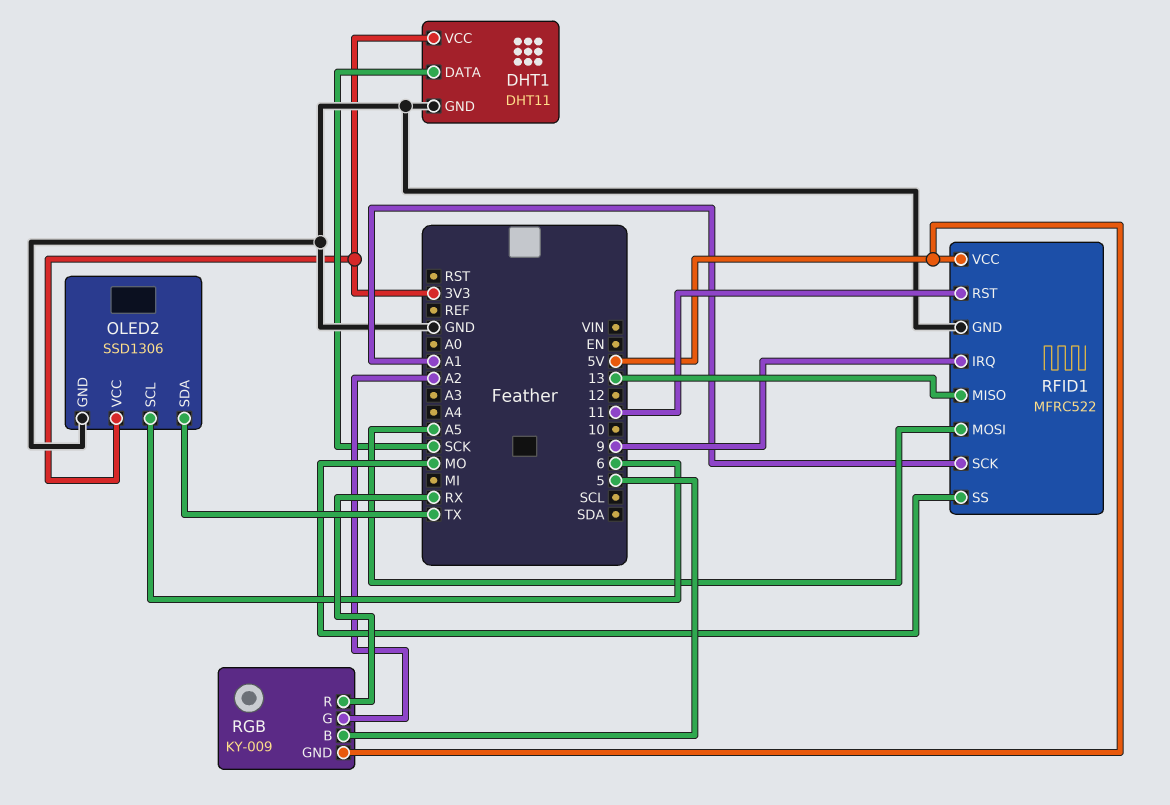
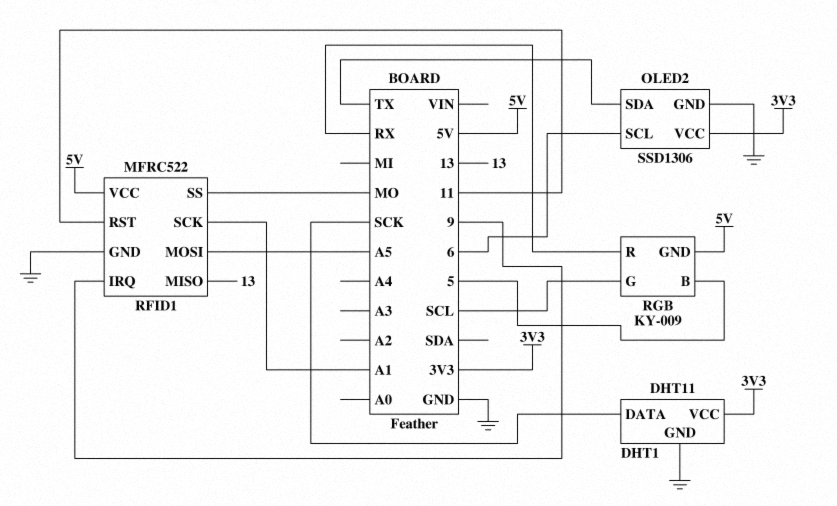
RGB pin G: A2 -> SCL

